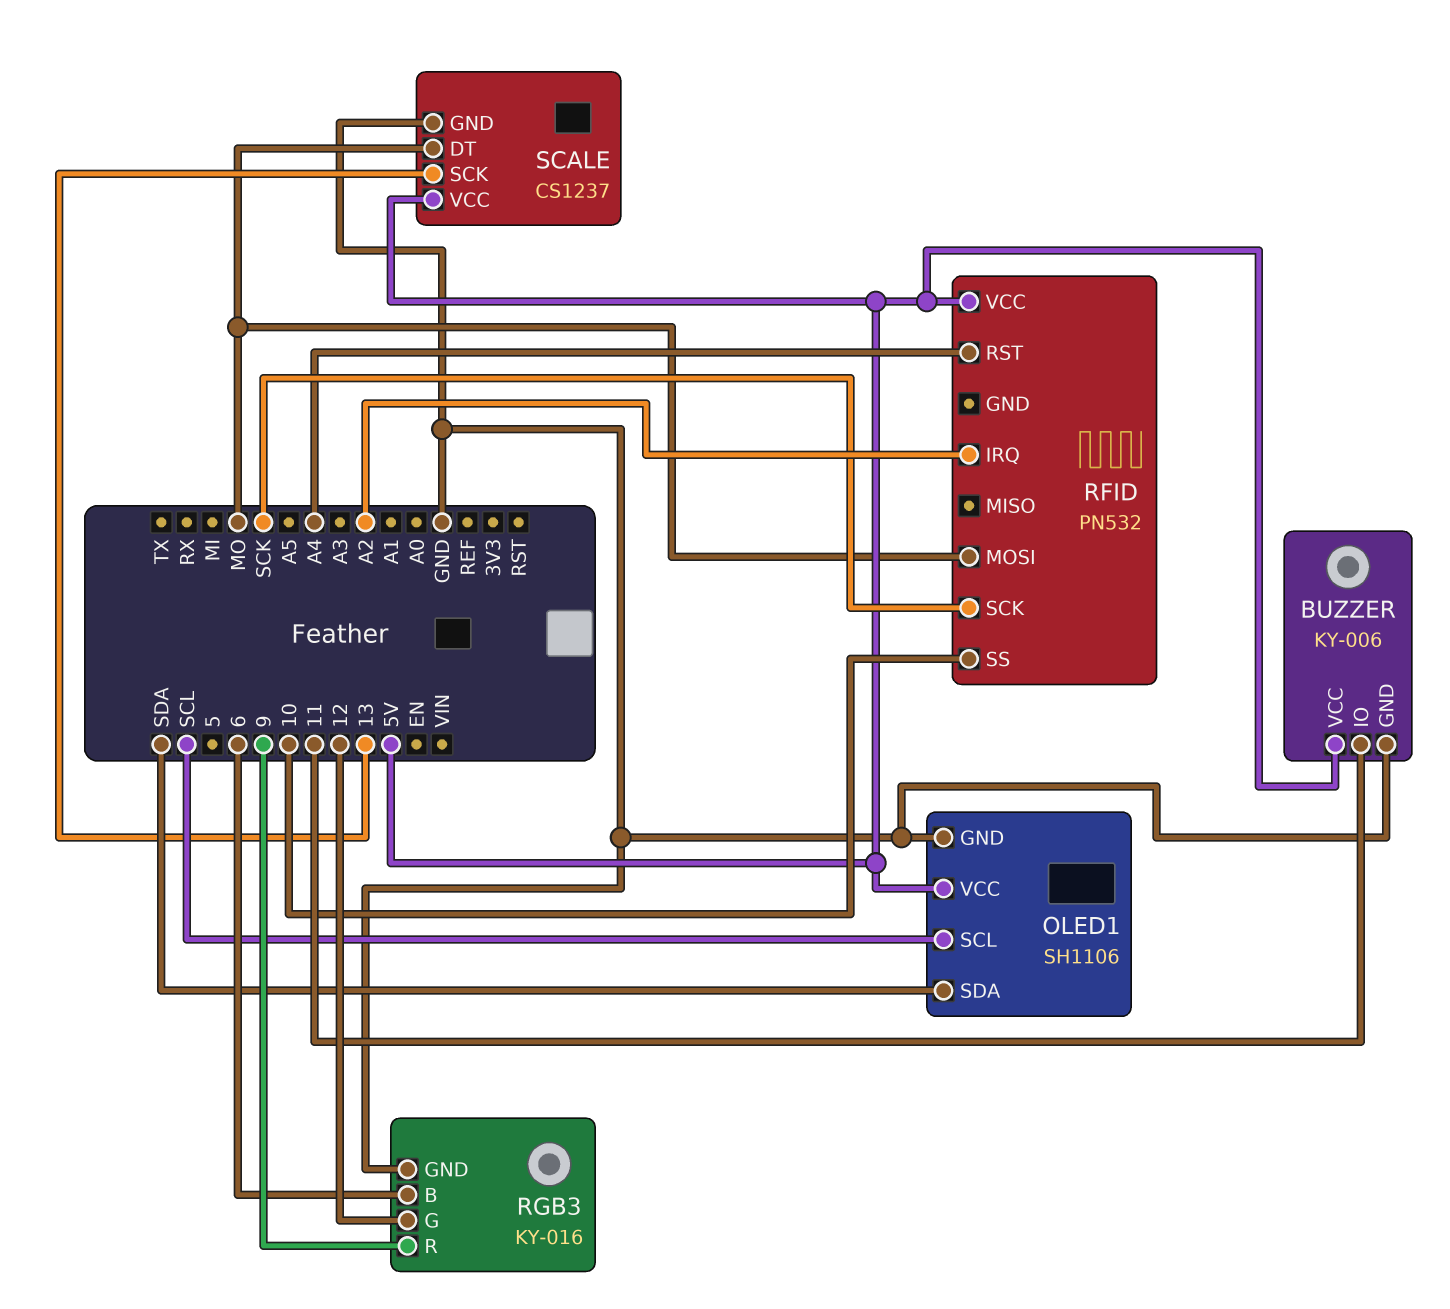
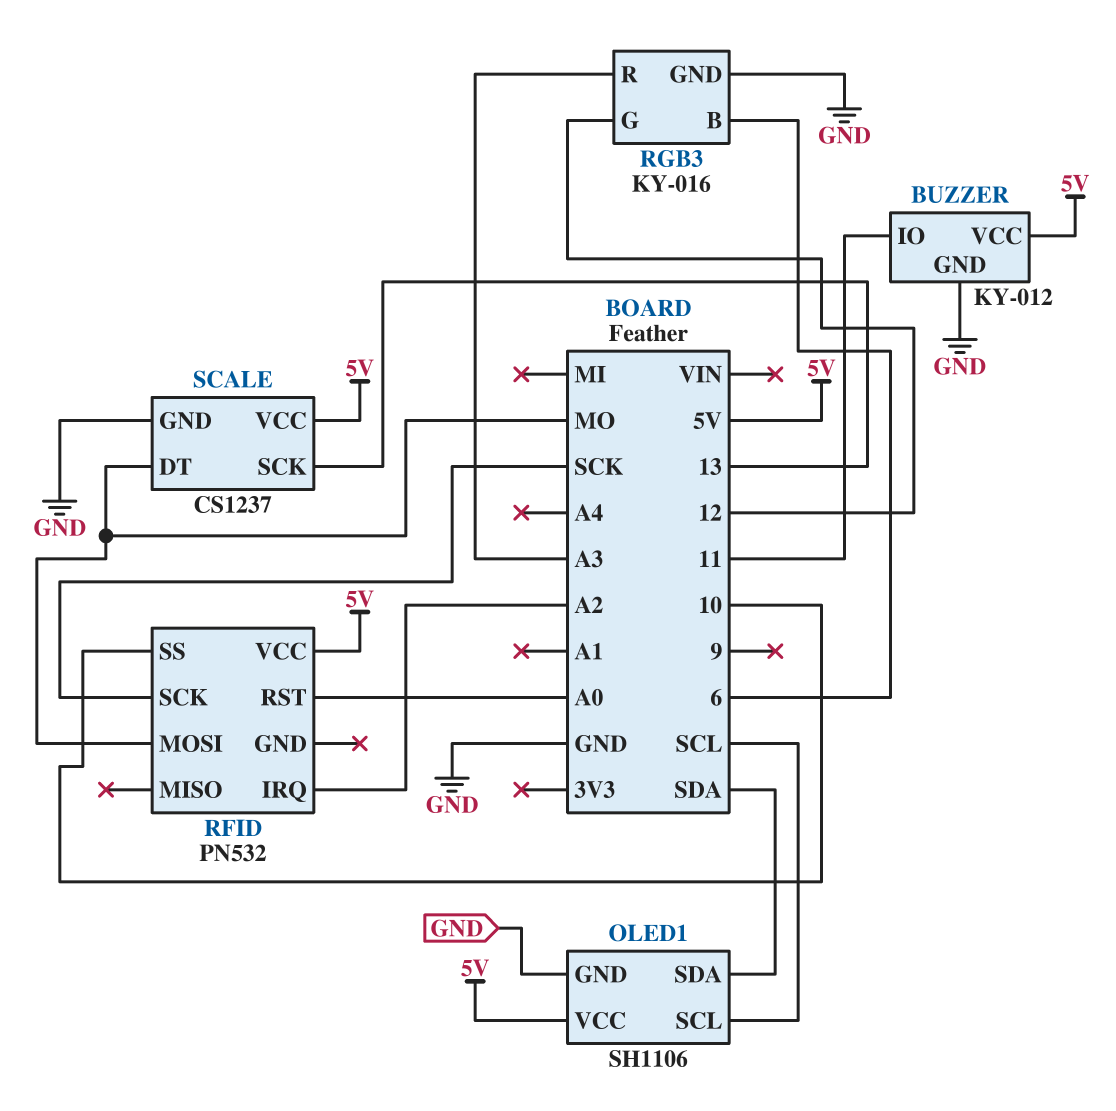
BUZZER: KY-006 -> KY-012
RFID pin RST: A4 -> A0
RGB3 pin R: 9 -> A3

